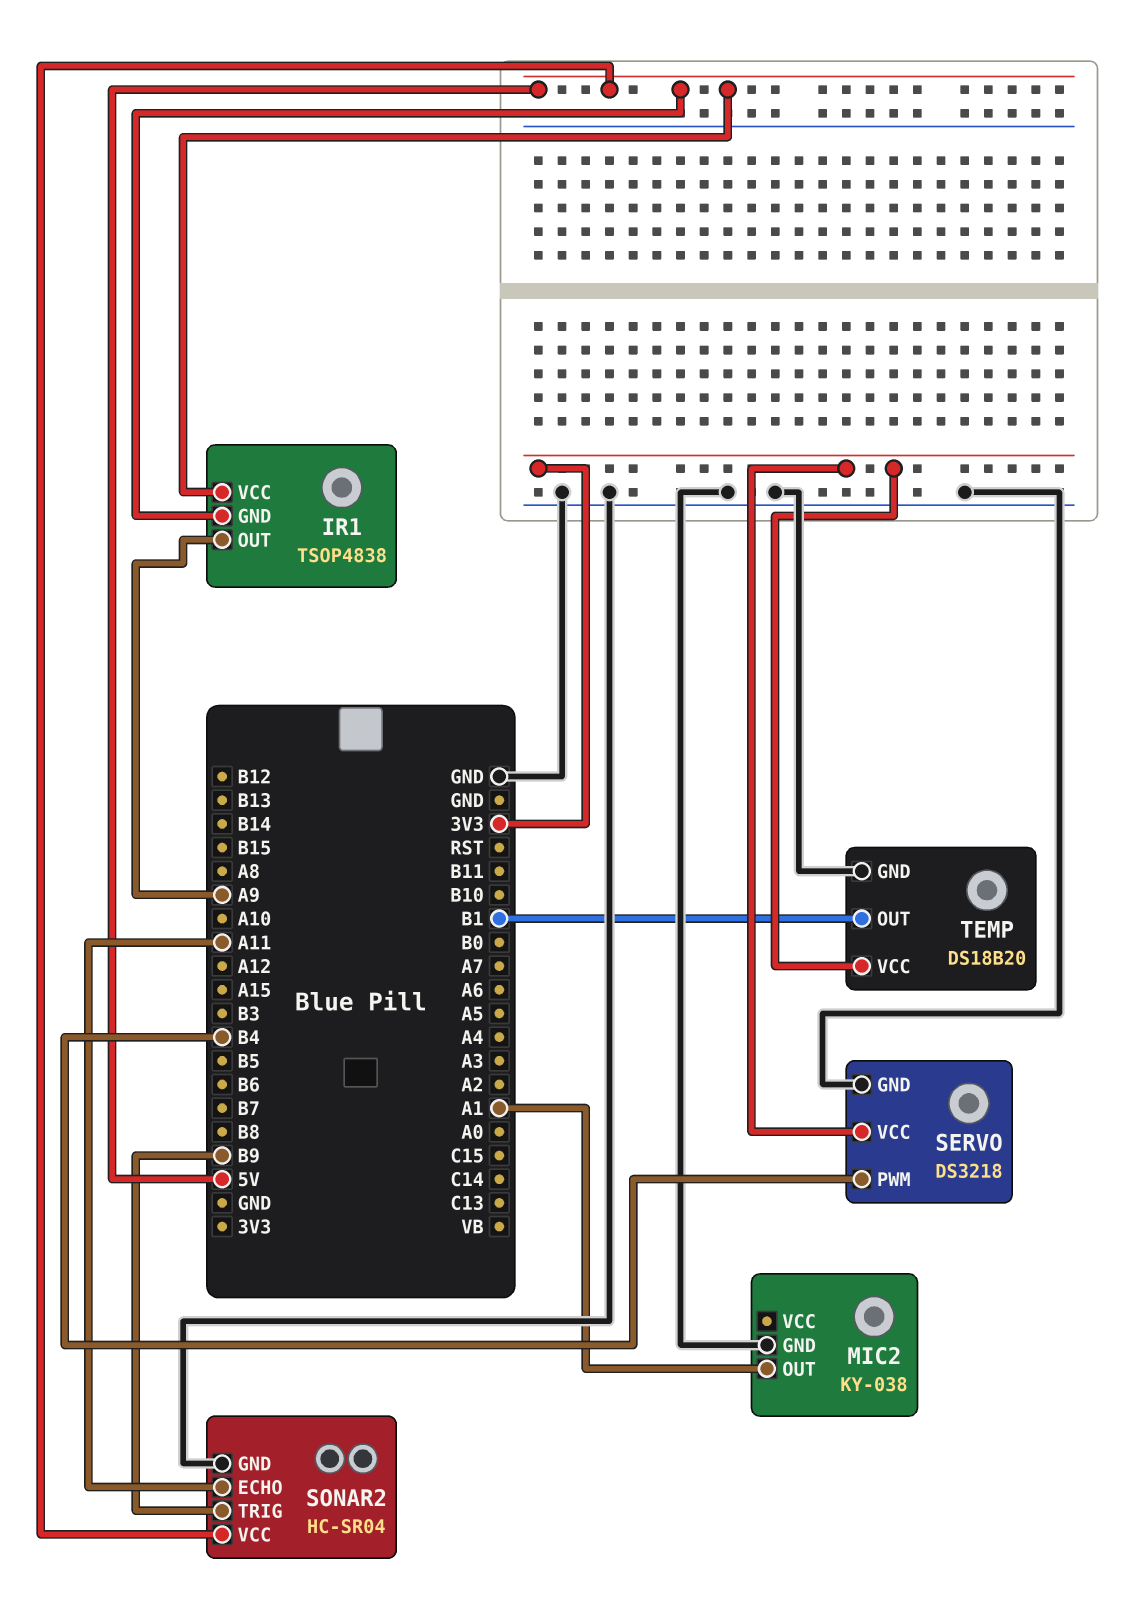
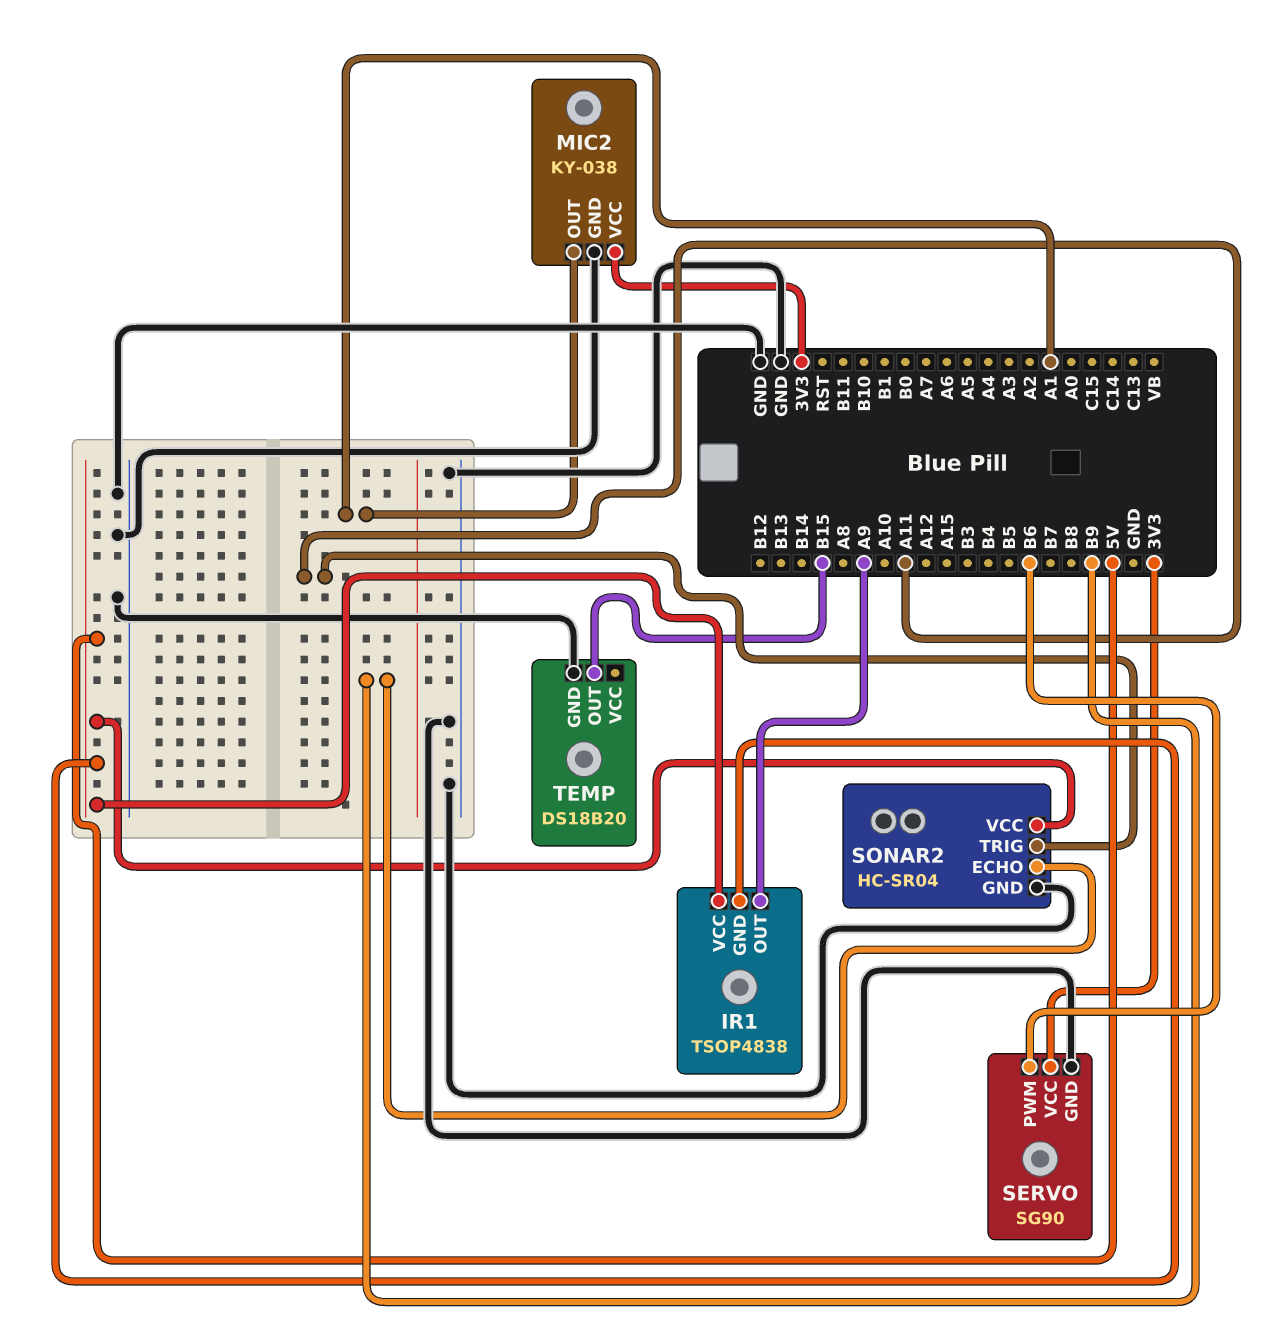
MIC2 pin VCC: none -> 3V3
SERVO: DS3218 -> SG90
SERVO pin PWM: B4 -> B6
SONAR2 pin ECHO: A11 -> B9
SONAR2 pin TRIG: B9 -> A11
TEMP pin OUT: B1 -> B15
TEMP pin VCC: 3V3 -> none

